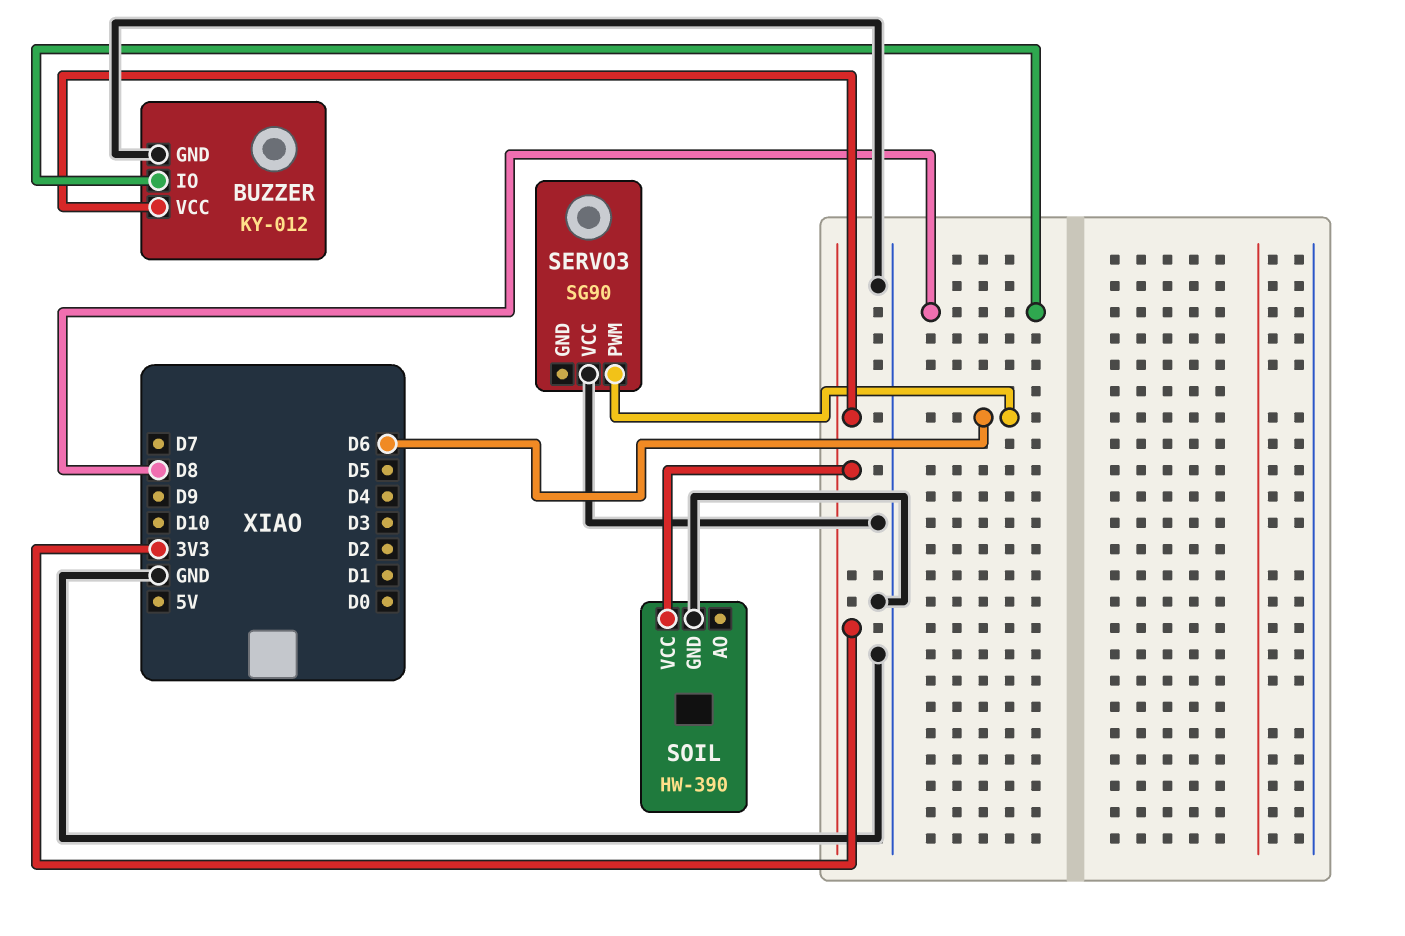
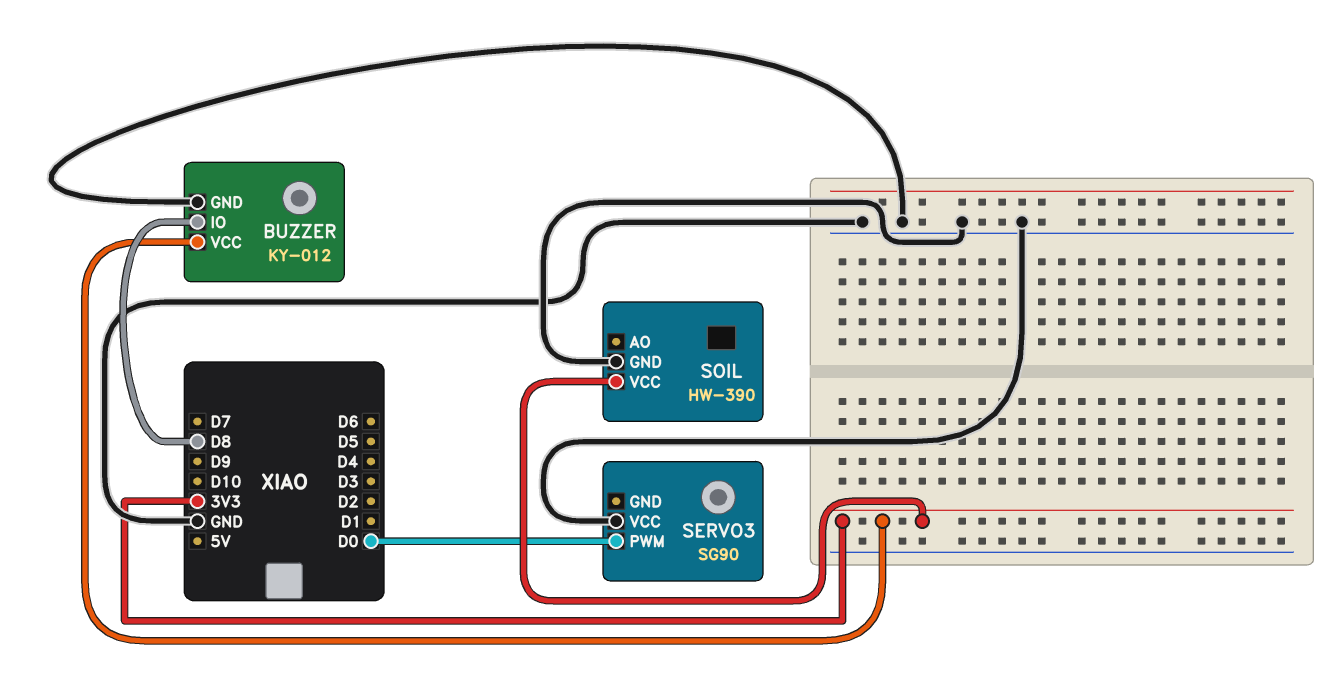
SERVO3 pin PWM: D6 -> D0

